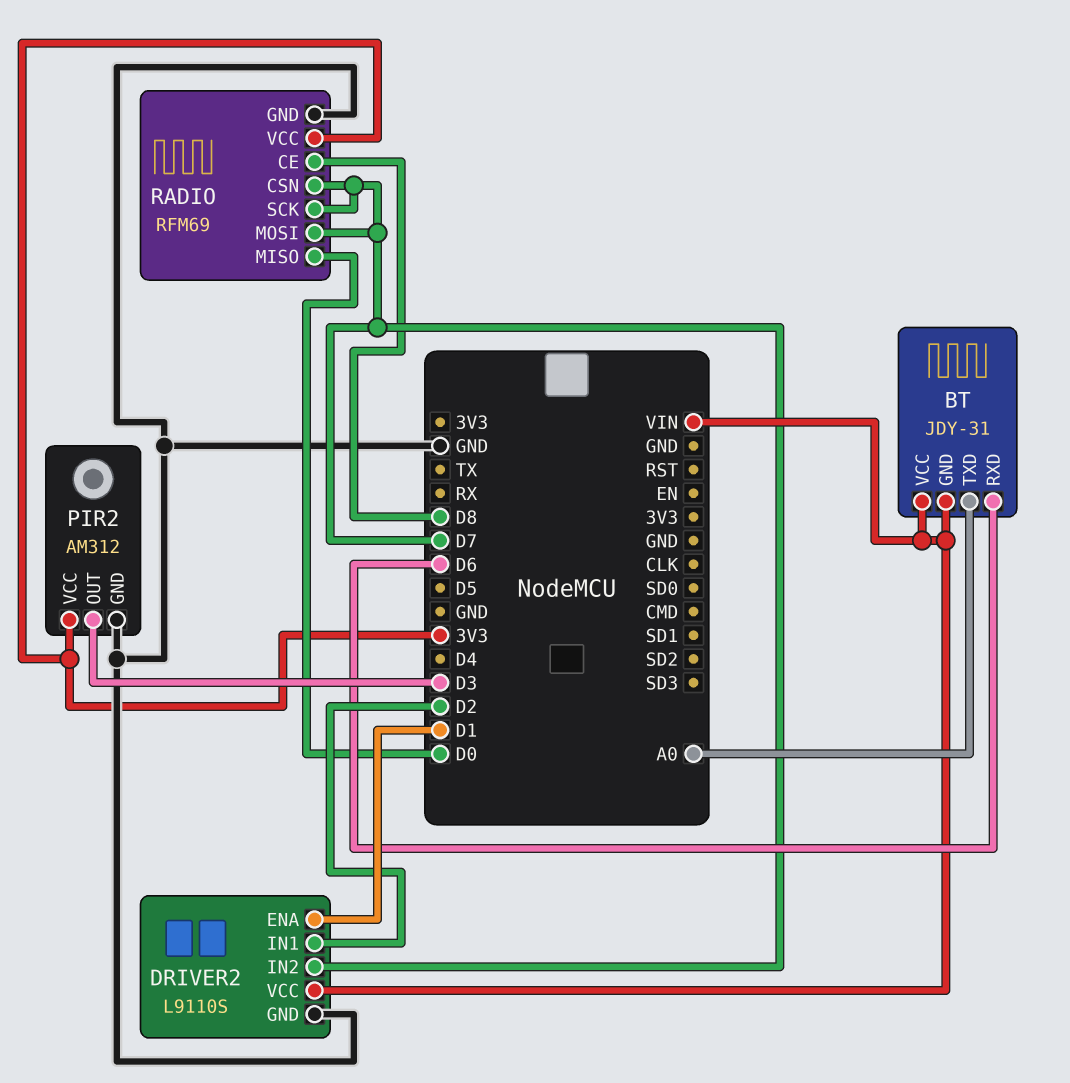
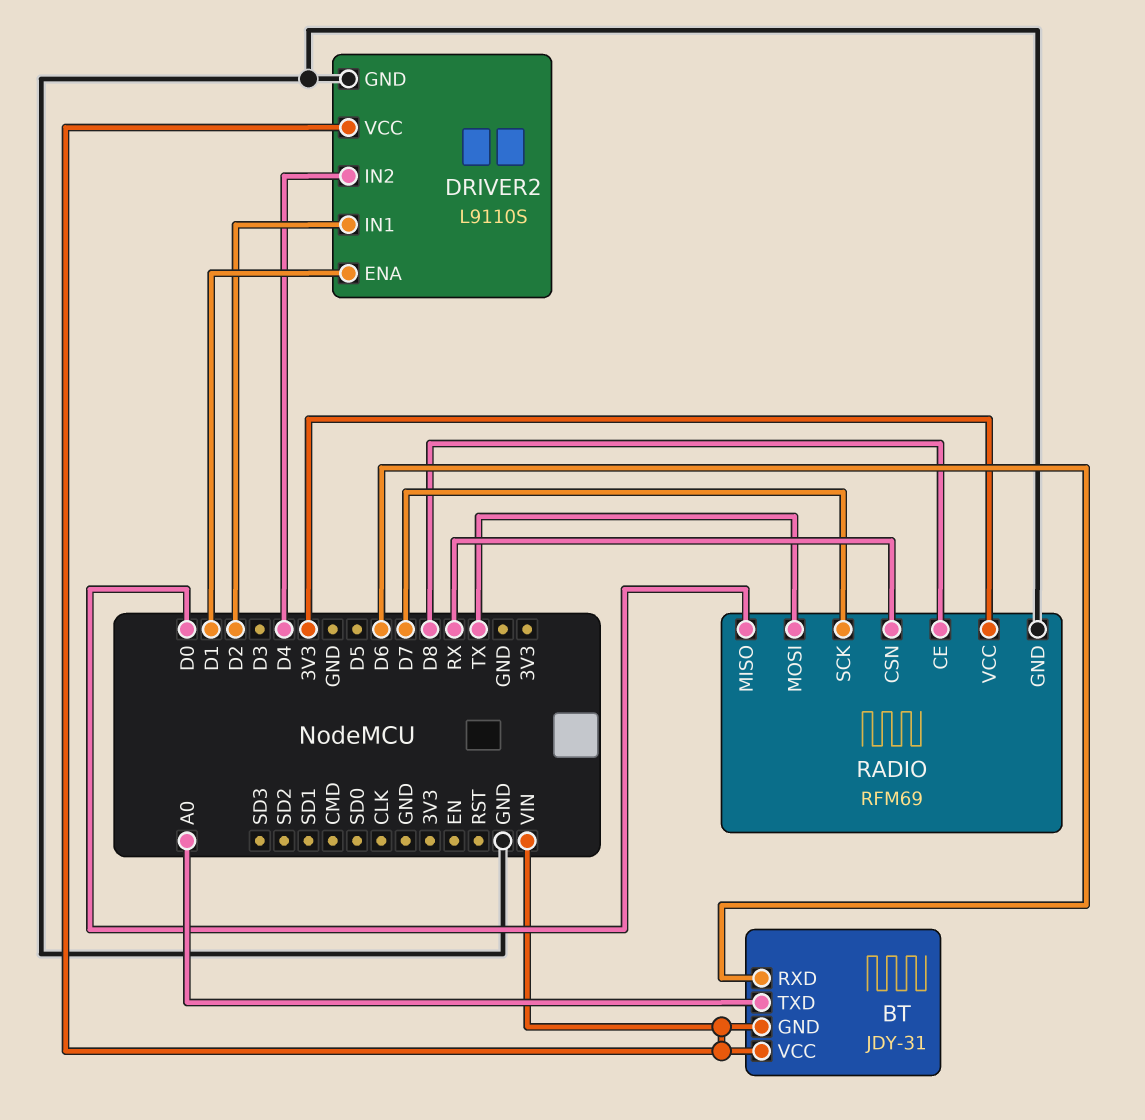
DRIVER2 pin IN2: D7 -> D4
PIR2: AM312 -> none
PIR2 pin GND: GND -> none
PIR2 pin OUT: D3 -> none
PIR2 pin VCC: 3V3 -> none
RADIO pin CSN: D7 -> RX
RADIO pin MOSI: D7 -> TX

